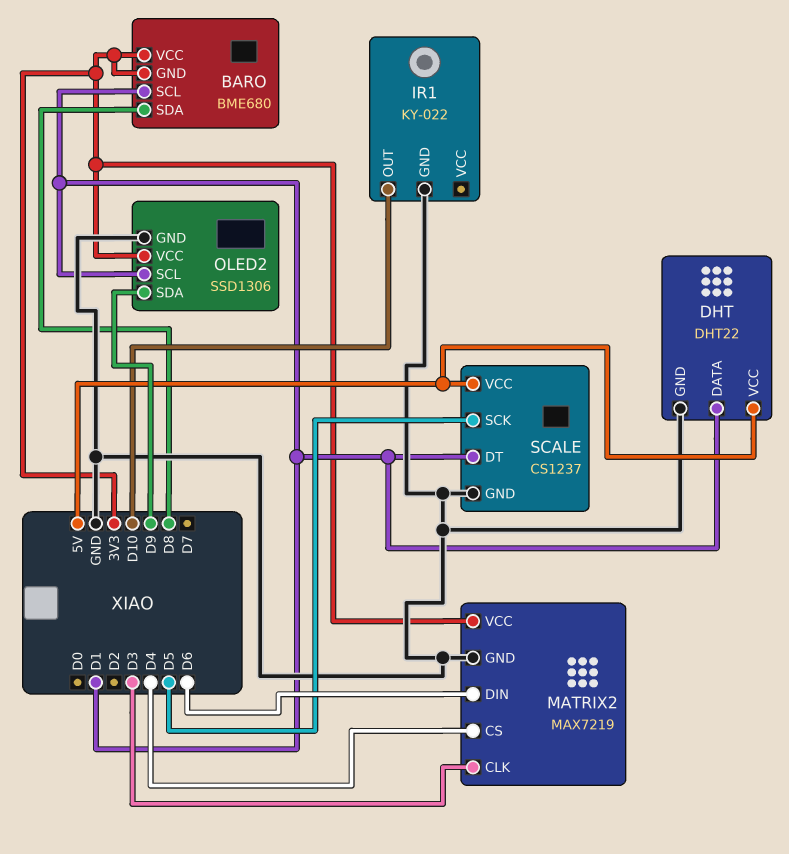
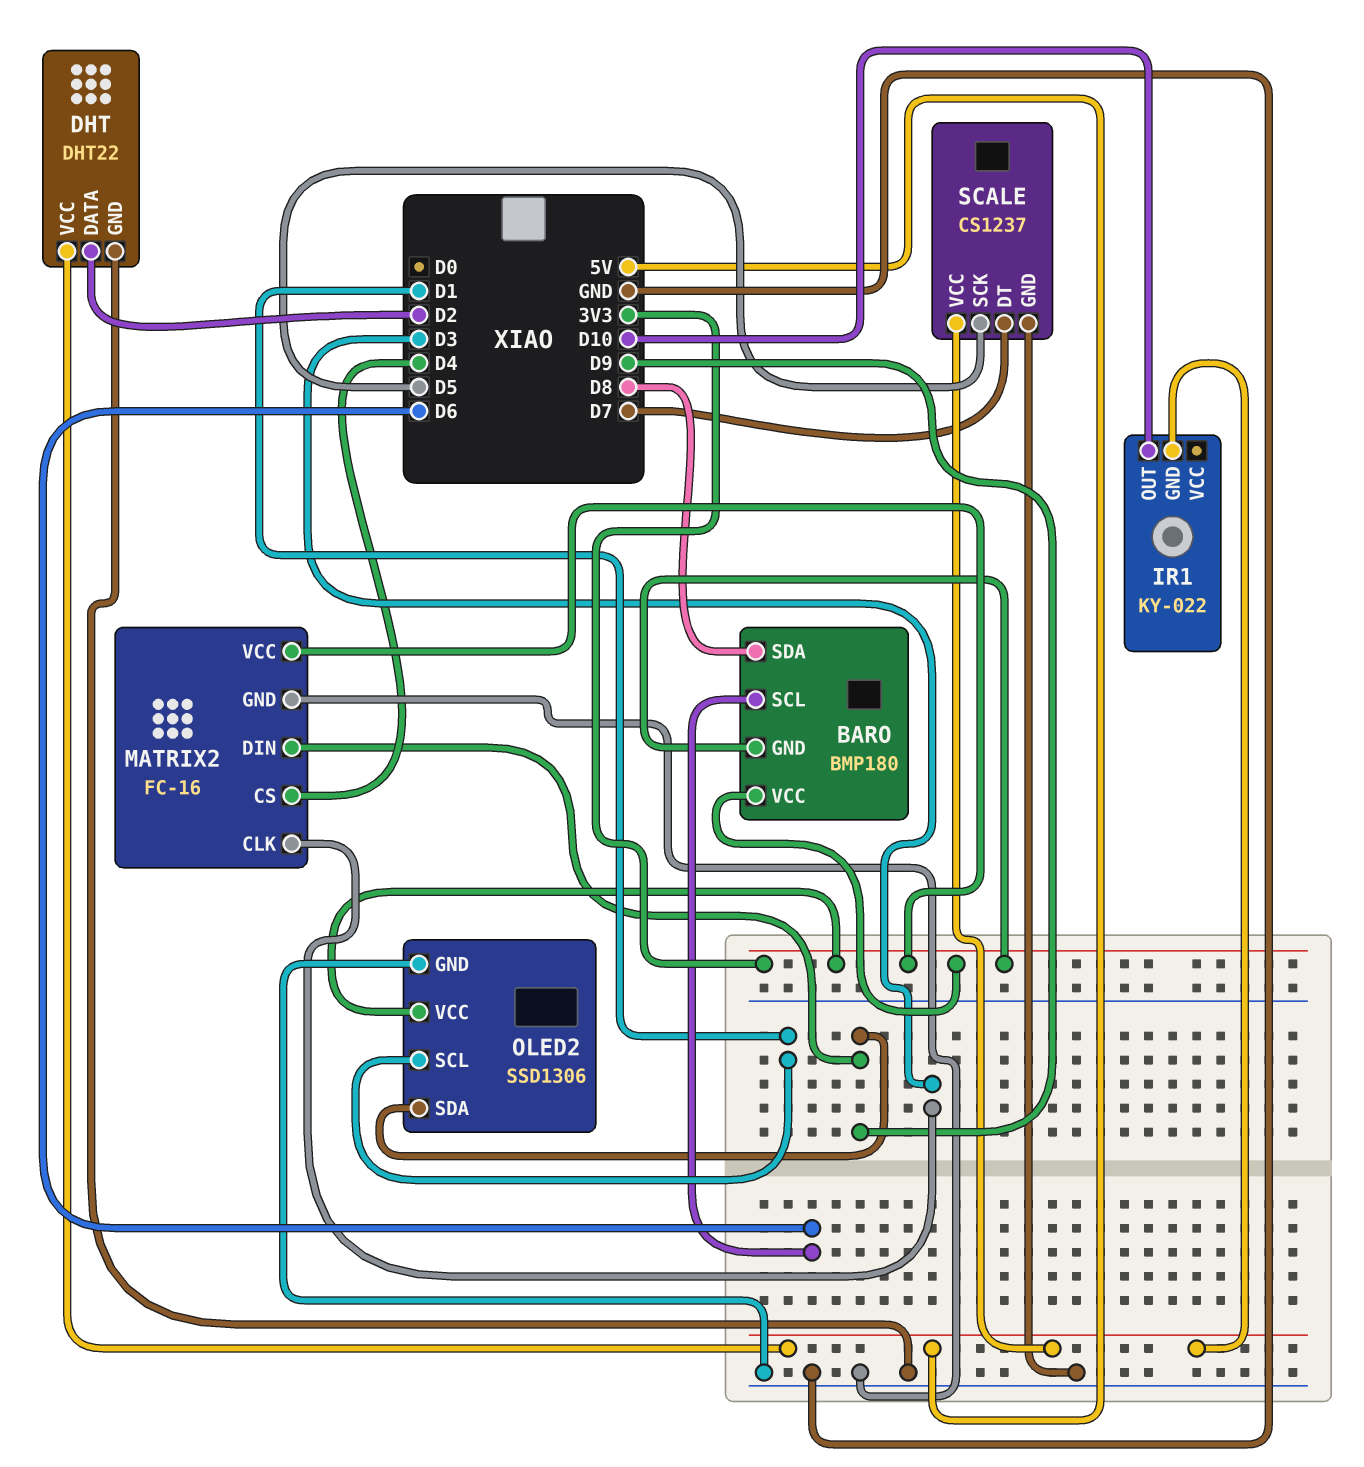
BARO: BME680 -> BMP180
BARO pin SCL: D1 -> D6
DHT pin DATA: D1 -> D2
IR1 pin GND: GND -> 5V
MATRIX2: MAX7219 -> FC-16
MATRIX2 pin DIN: D6 -> D9
SCALE pin DT: D1 -> D7

